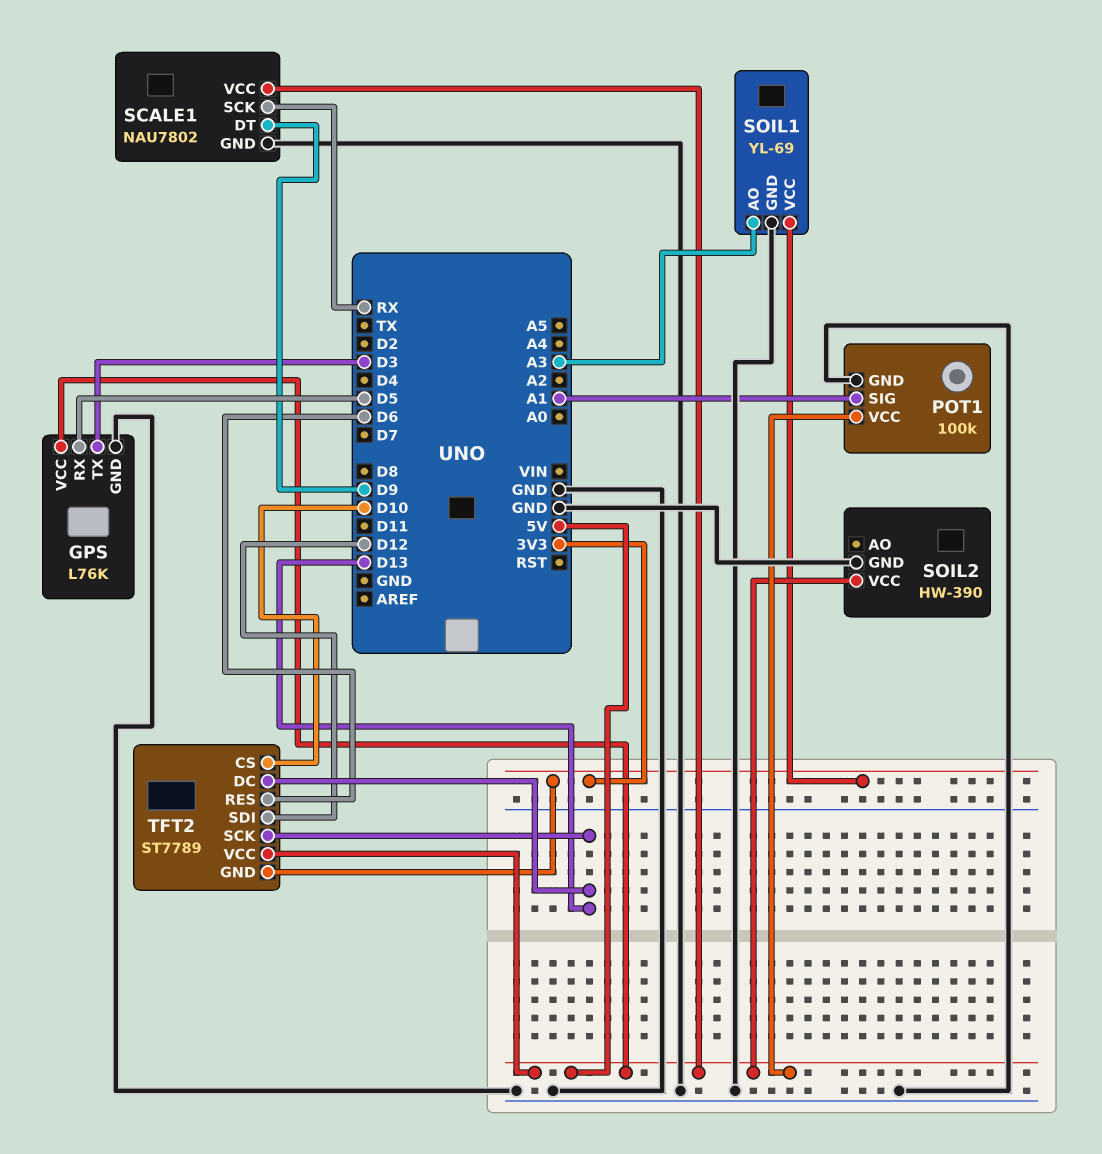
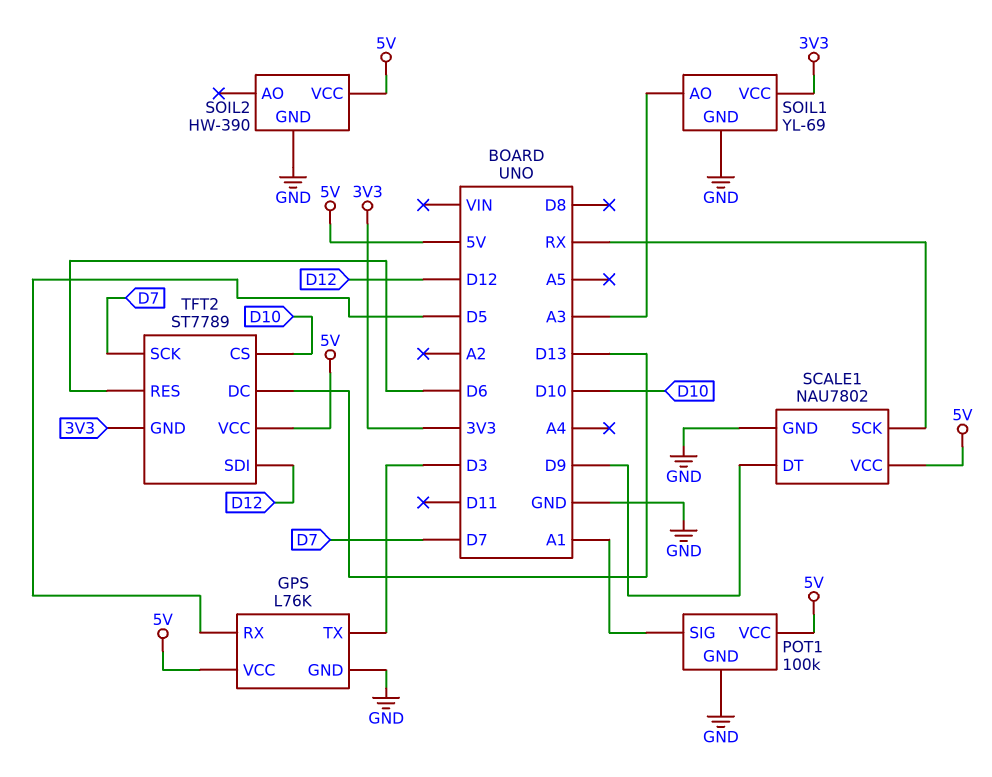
TFT2 pin SCK: D13 -> D7

